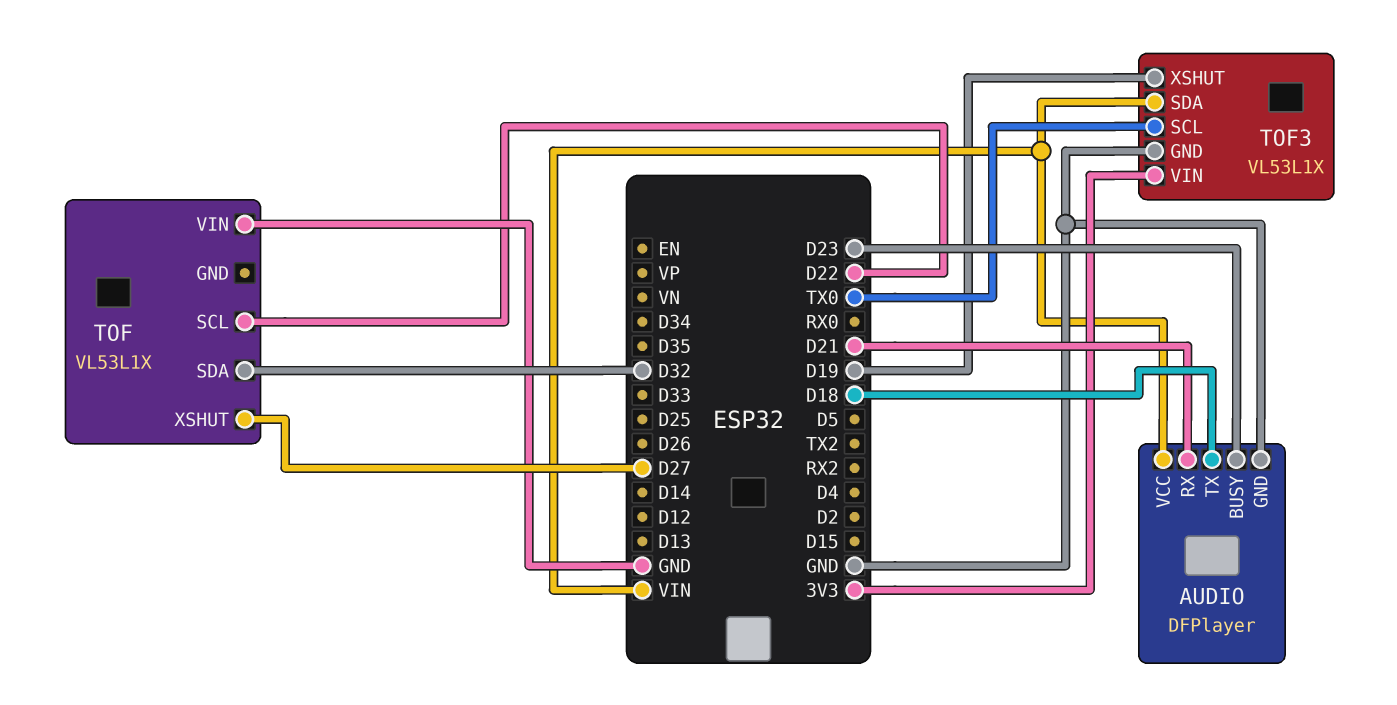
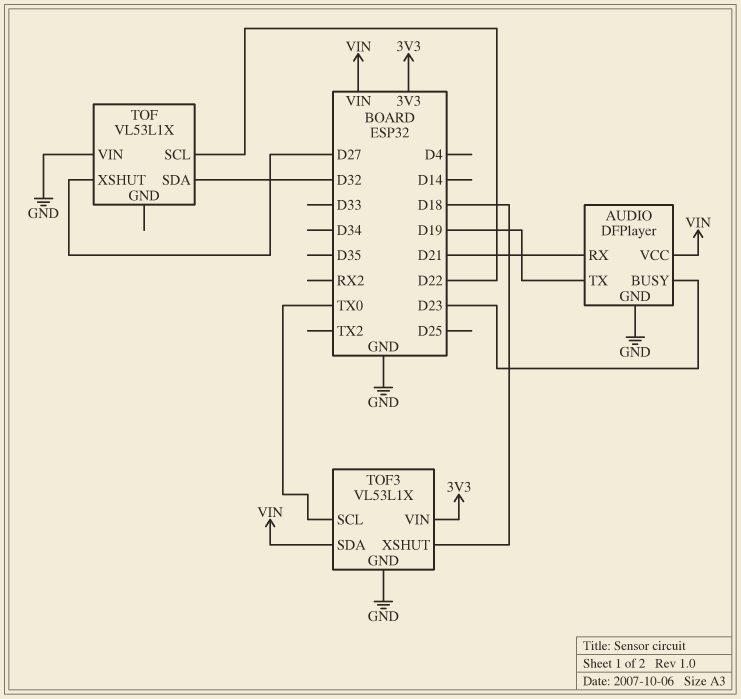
AUDIO pin TX: D18 -> D19
TOF3 pin XSHUT: D19 -> D18

